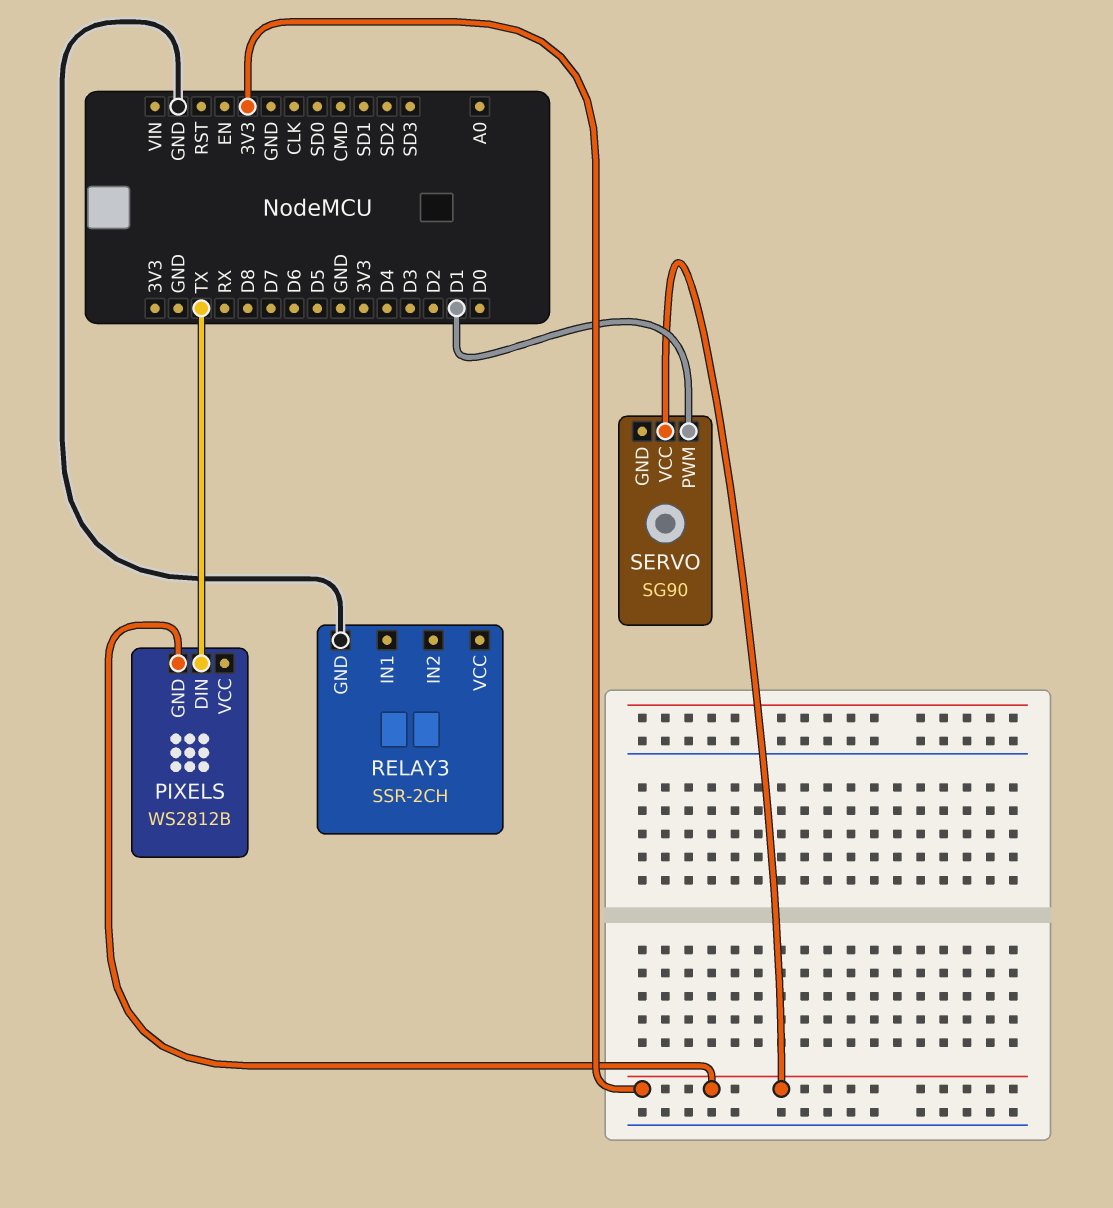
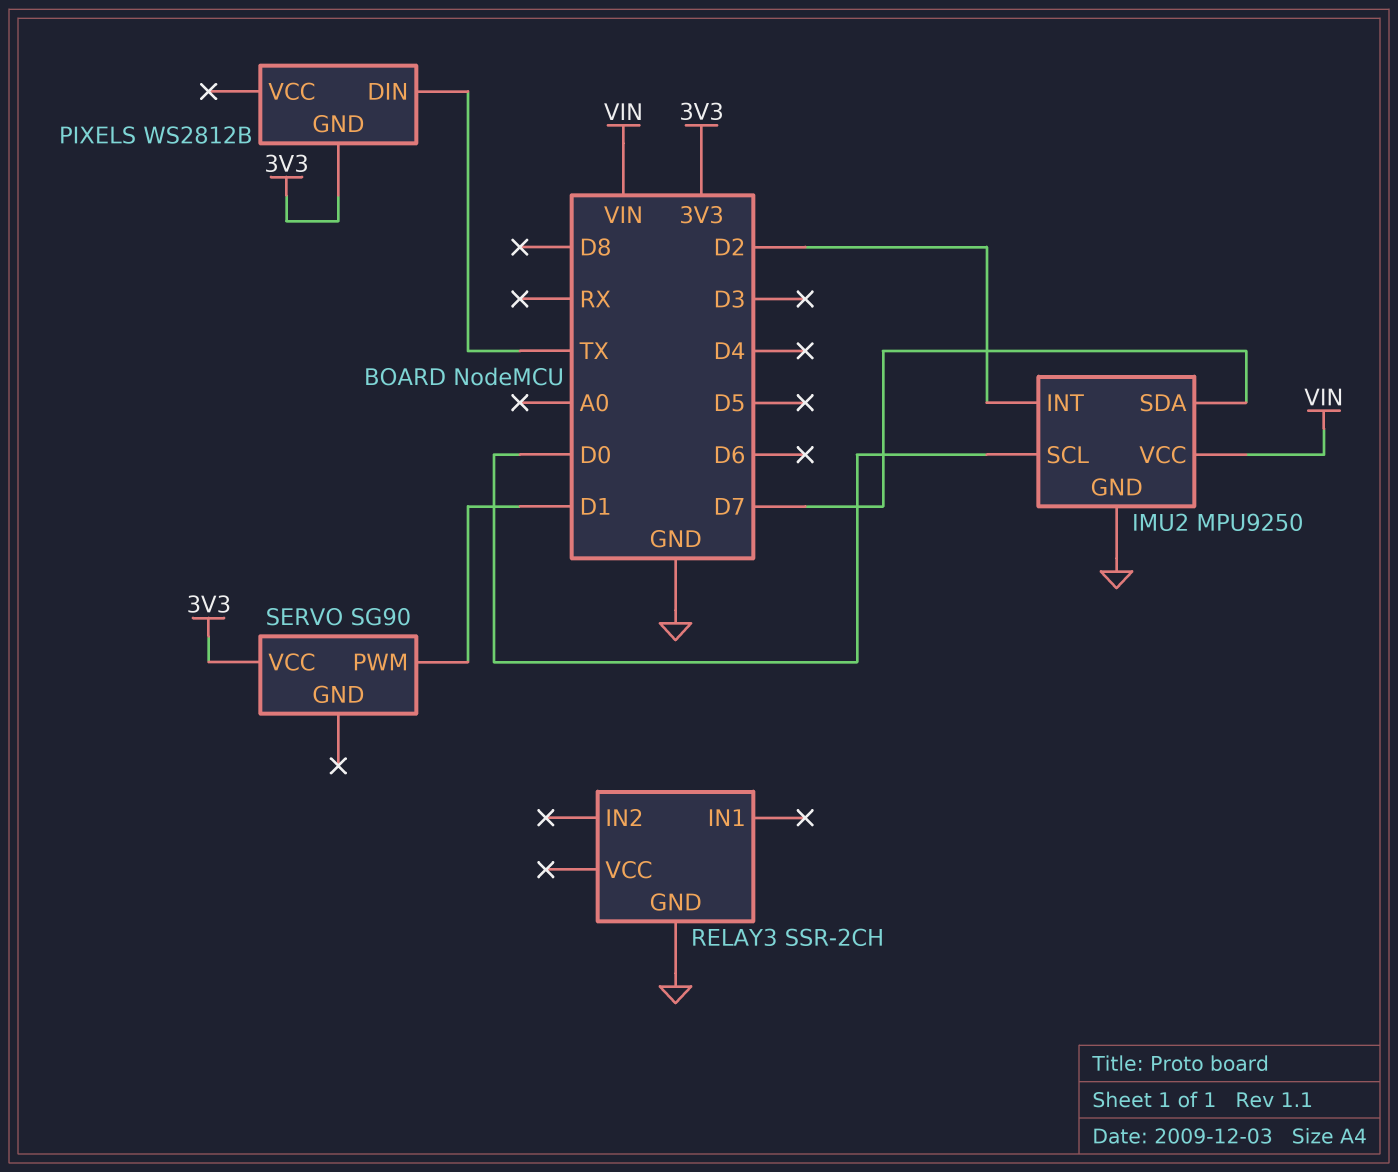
IMU2: none -> MPU9250
IMU2 pin GND: none -> GND
IMU2 pin INT: none -> D2
IMU2 pin SCL: none -> D0
IMU2 pin SDA: none -> D7
IMU2 pin VCC: none -> VIN

